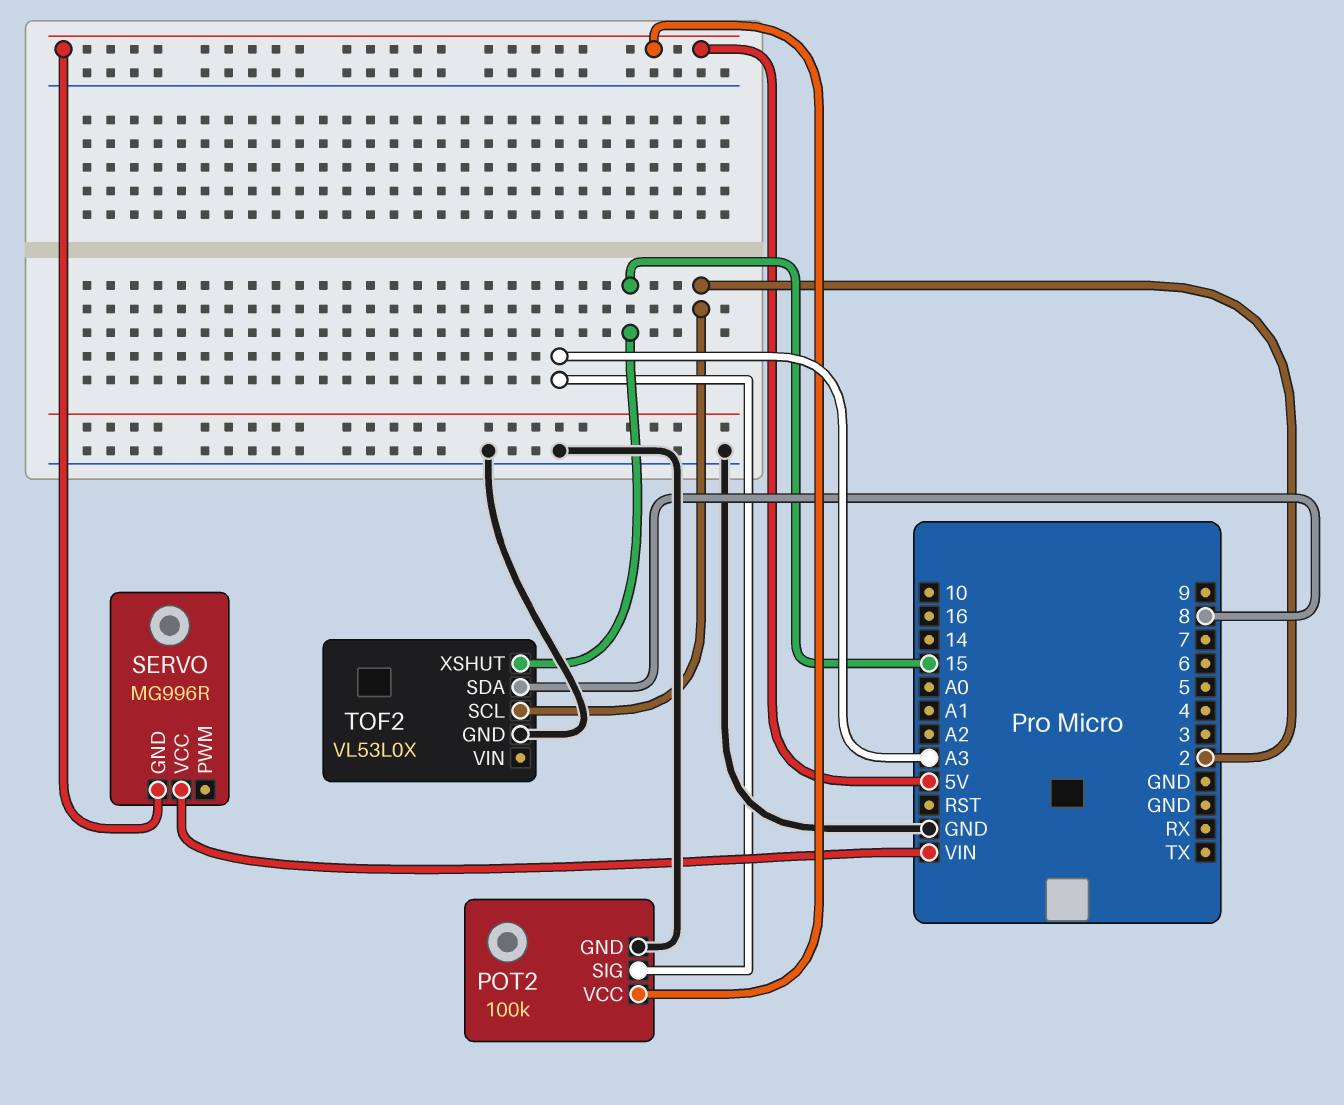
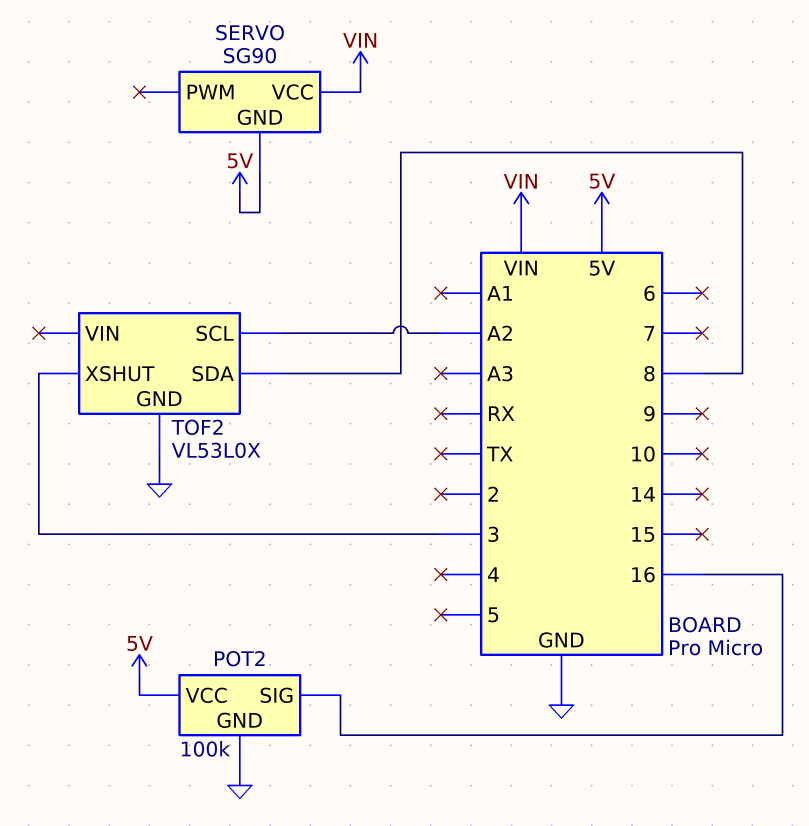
POT2 pin SIG: A3 -> 16
SERVO: MG996R -> SG90
TOF2 pin SCL: 2 -> A2
TOF2 pin XSHUT: 15 -> 3

